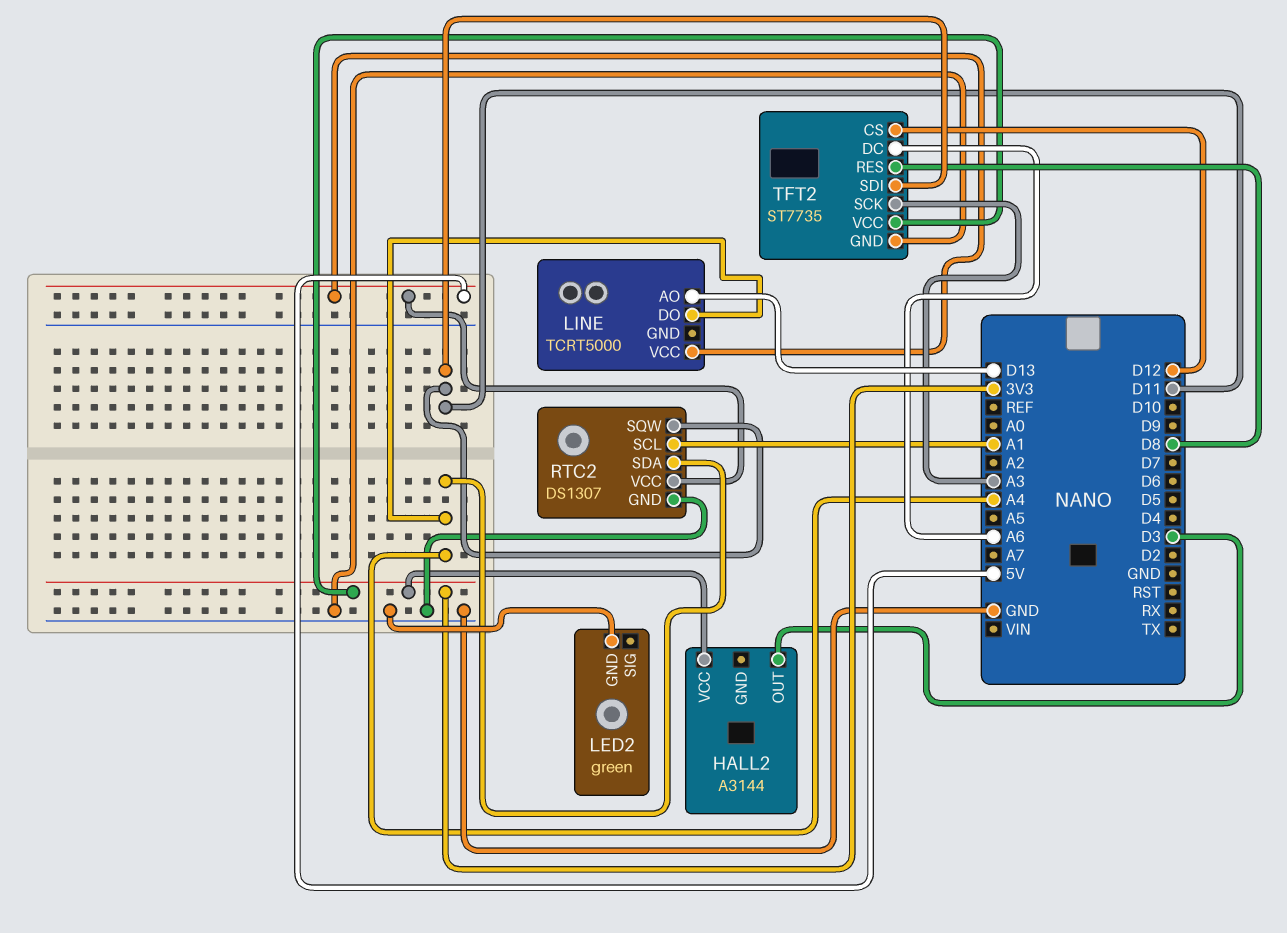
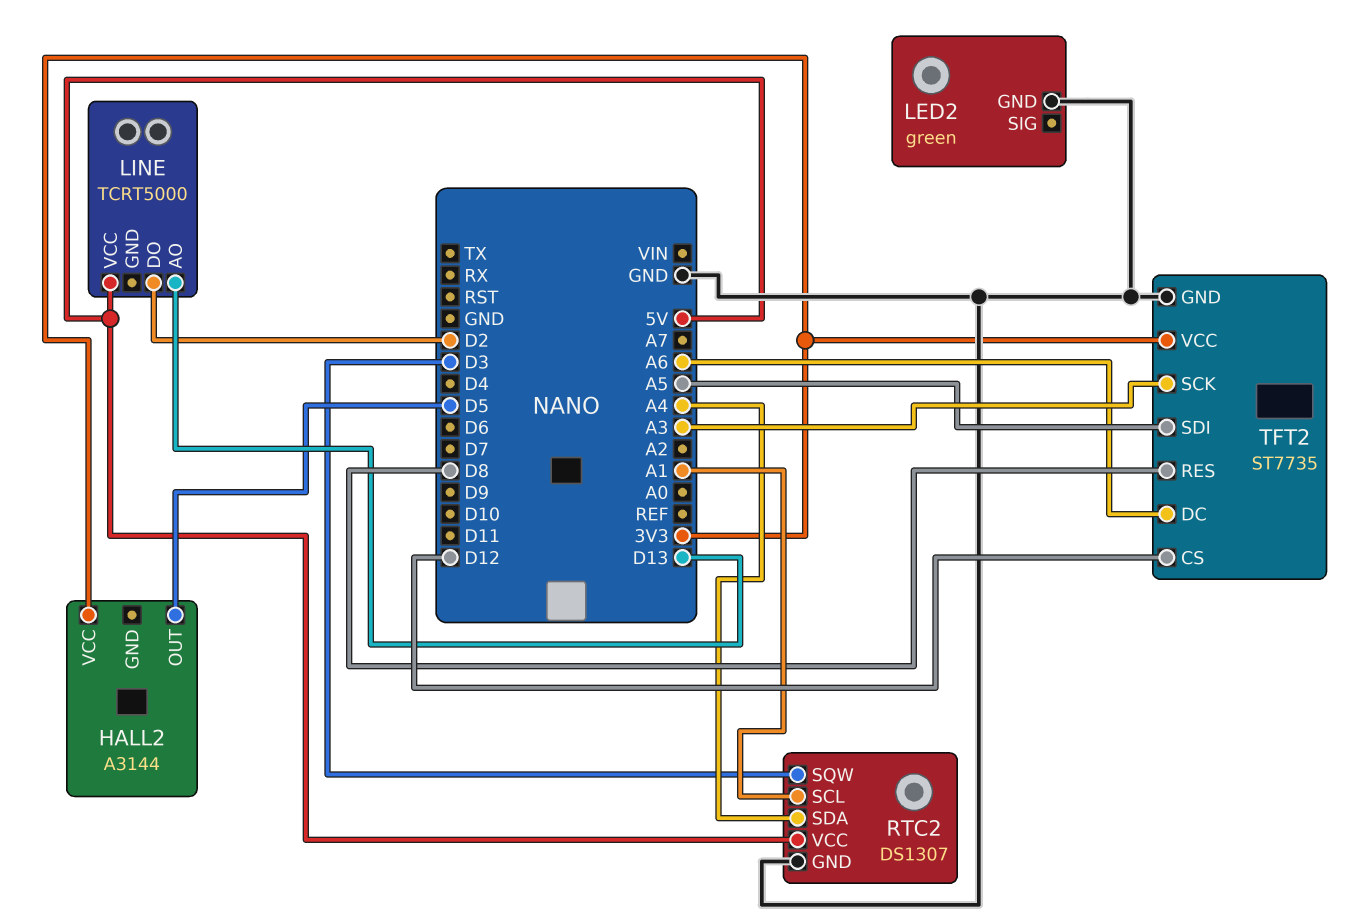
HALL2 pin OUT: D3 -> D5
LINE pin DO: A4 -> D2
RTC2 pin SQW: D11 -> D3
TFT2 pin SDI: D11 -> A5

